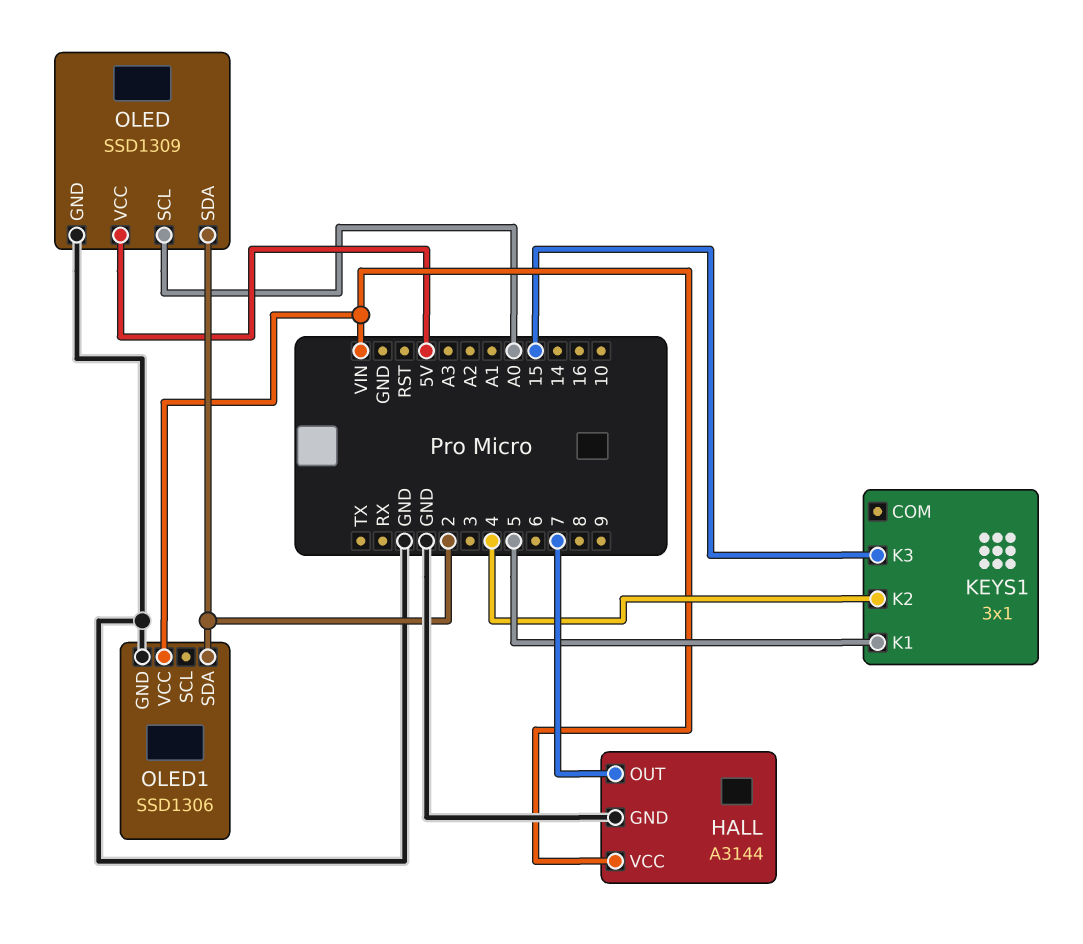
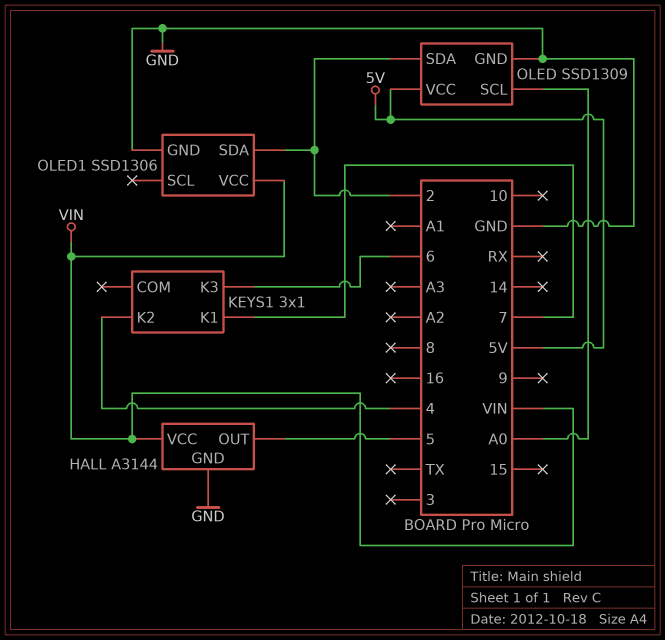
HALL pin OUT: 7 -> 5
KEYS1 pin K1: 5 -> 7
KEYS1 pin K3: 15 -> 6

